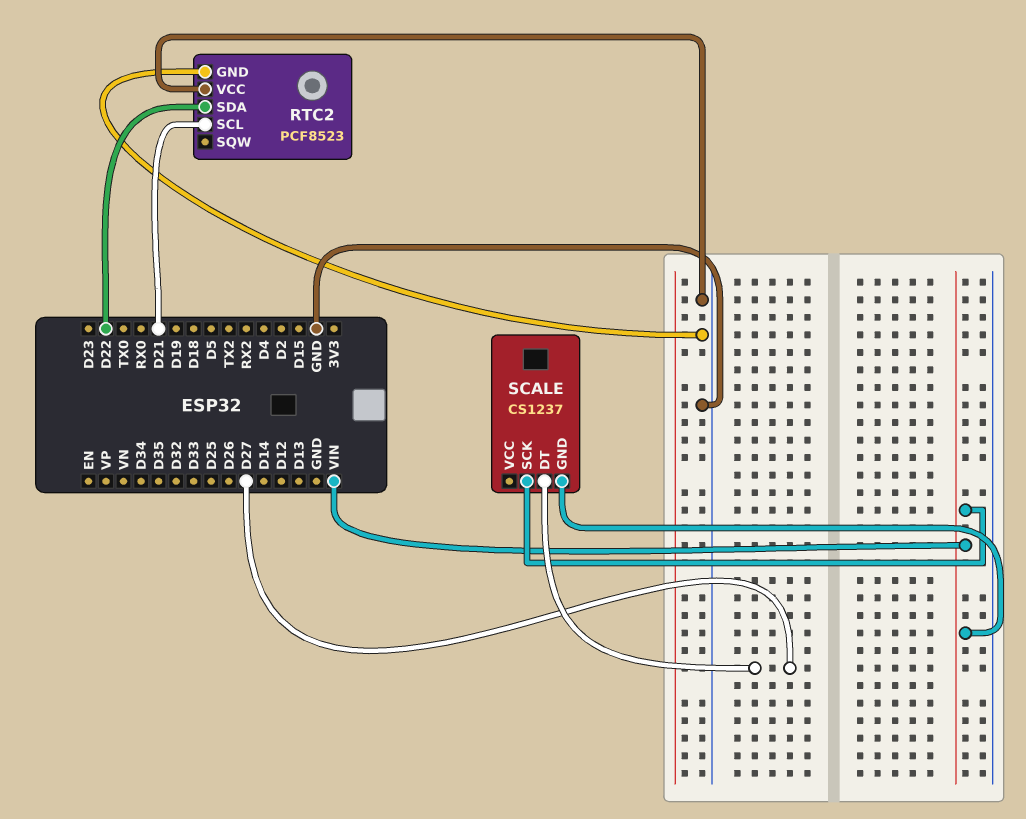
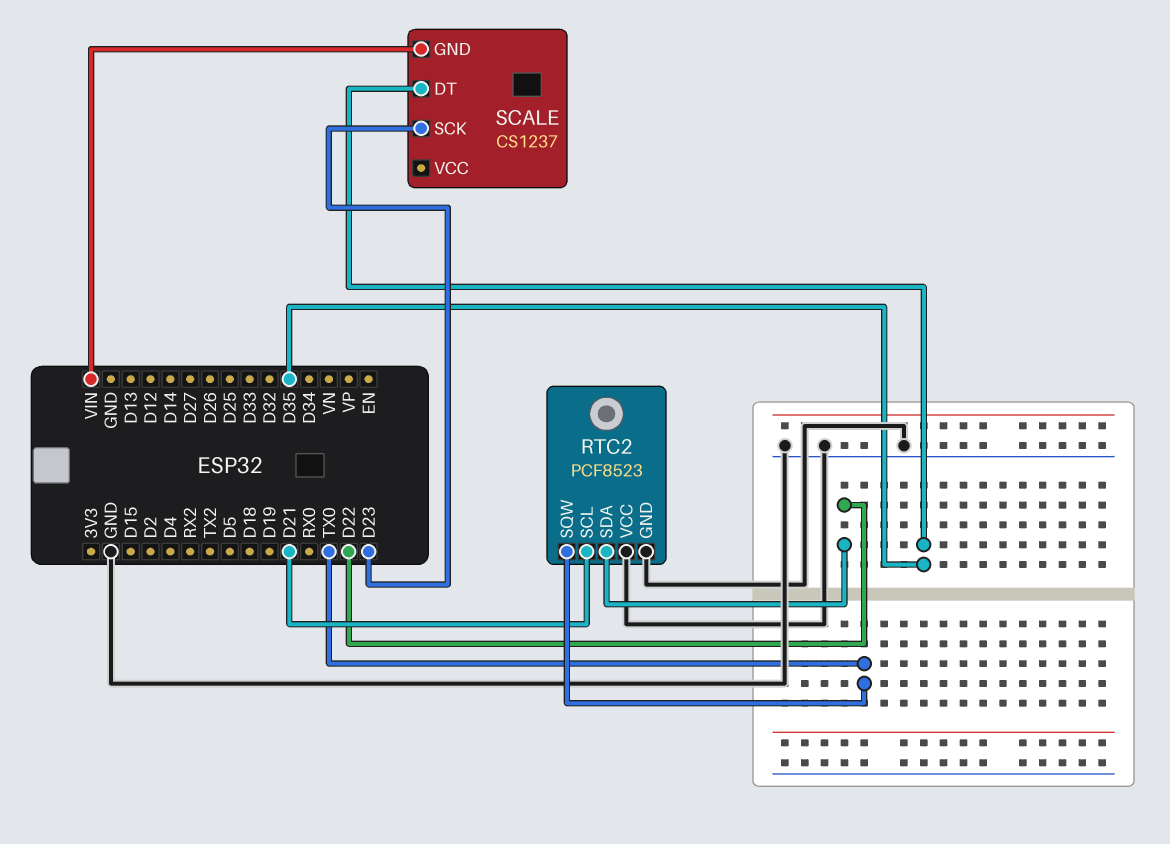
RTC2 pin SQW: none -> TX0
SCALE pin DT: D27 -> D35
SCALE pin SCK: VIN -> D23

